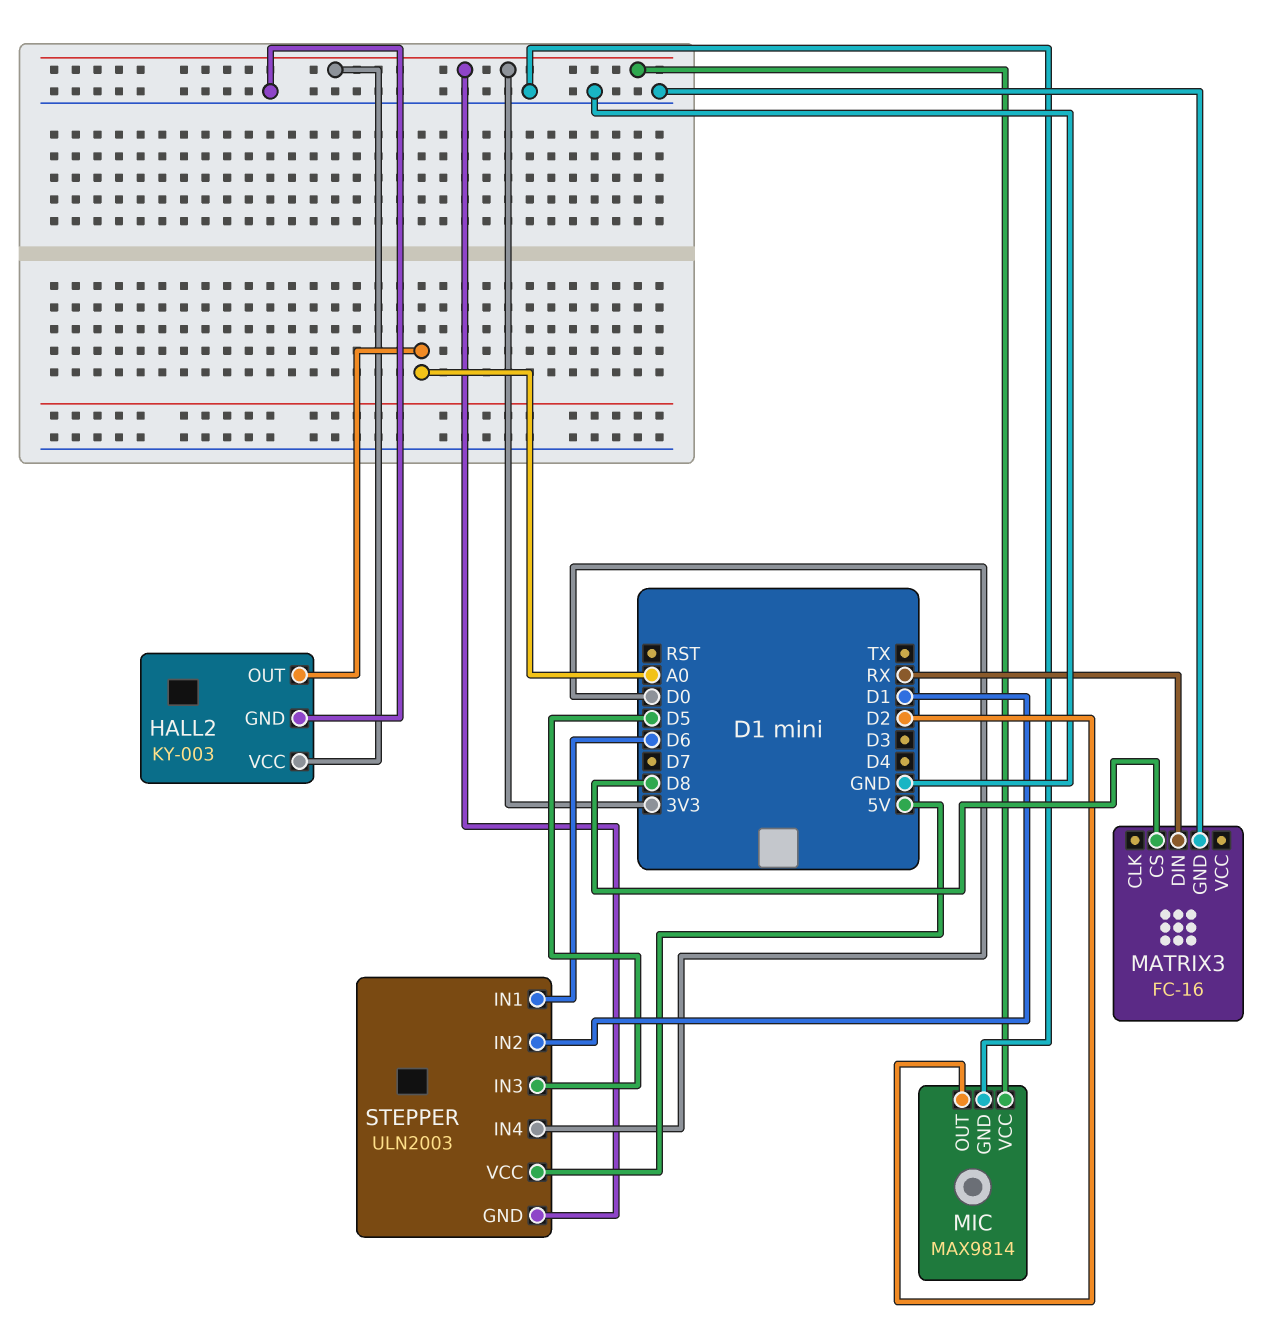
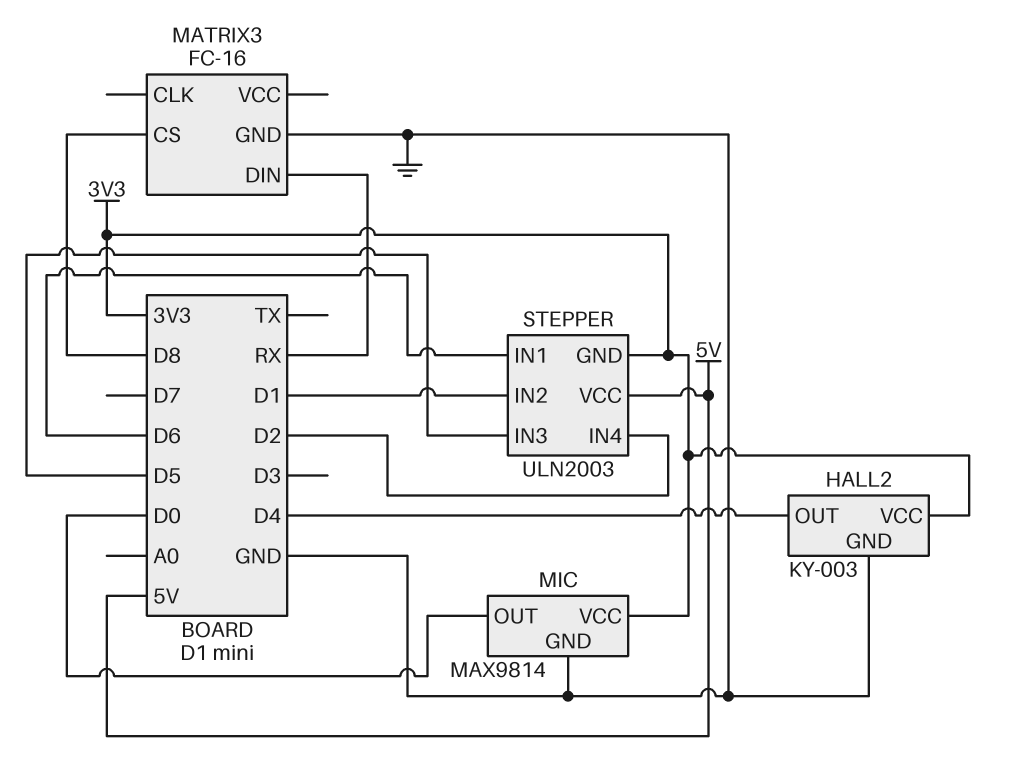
HALL2 pin OUT: A0 -> D4
MIC pin OUT: D2 -> D0
STEPPER pin IN4: D0 -> D2

